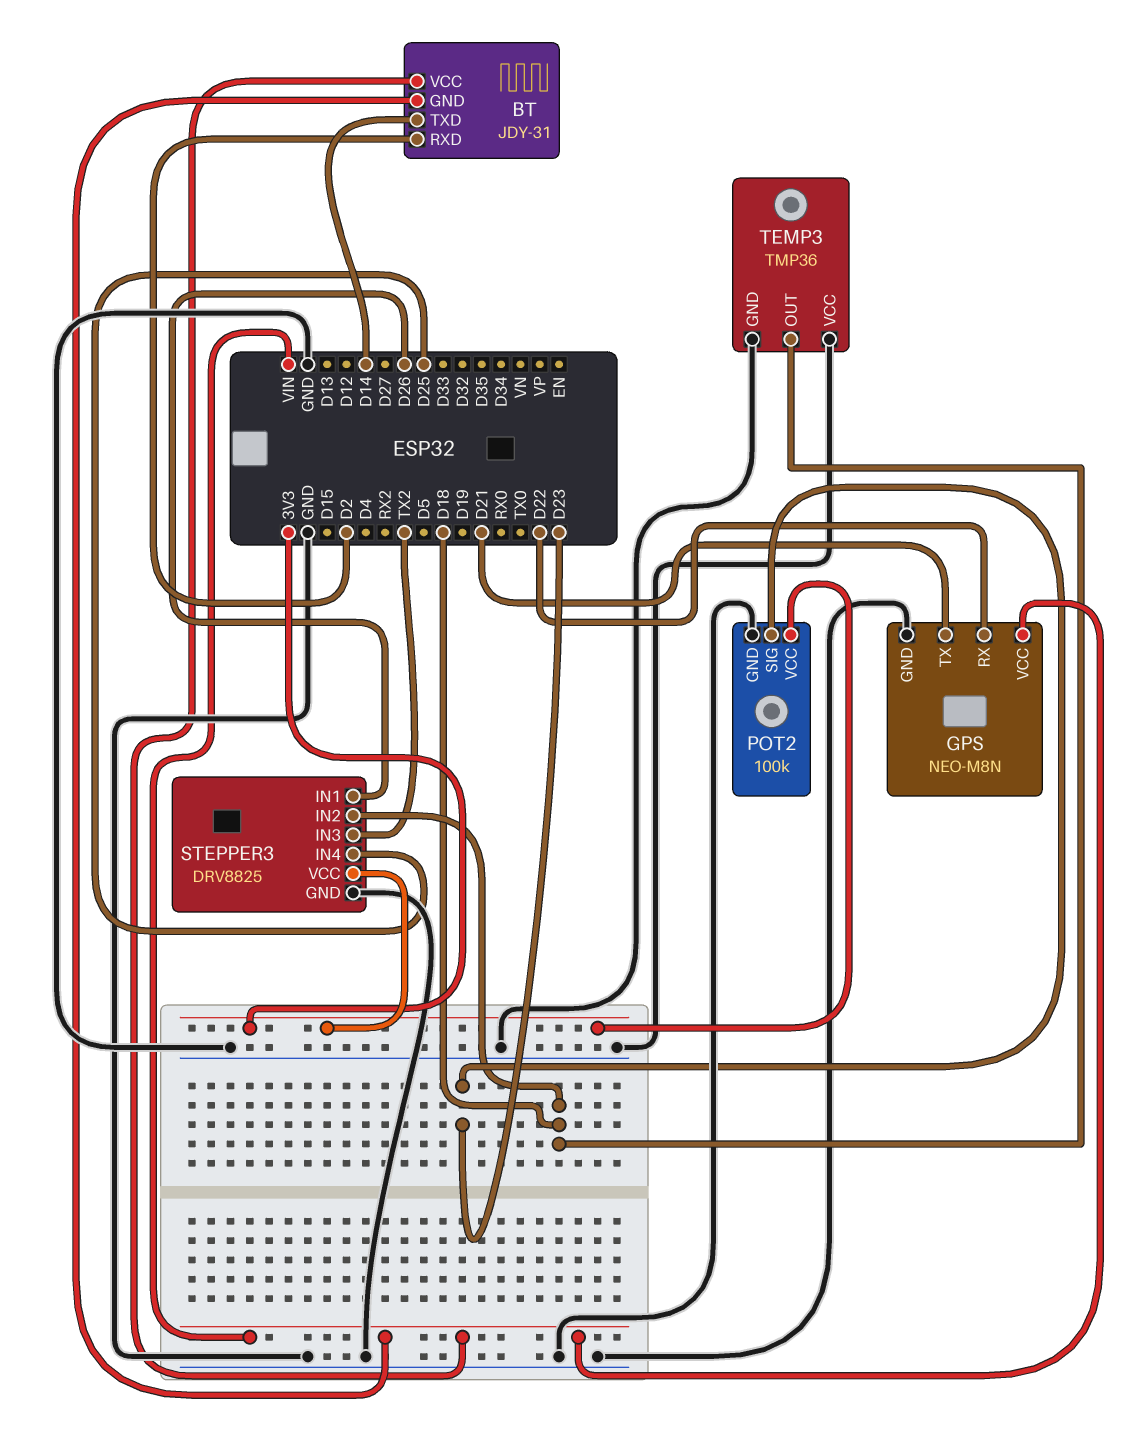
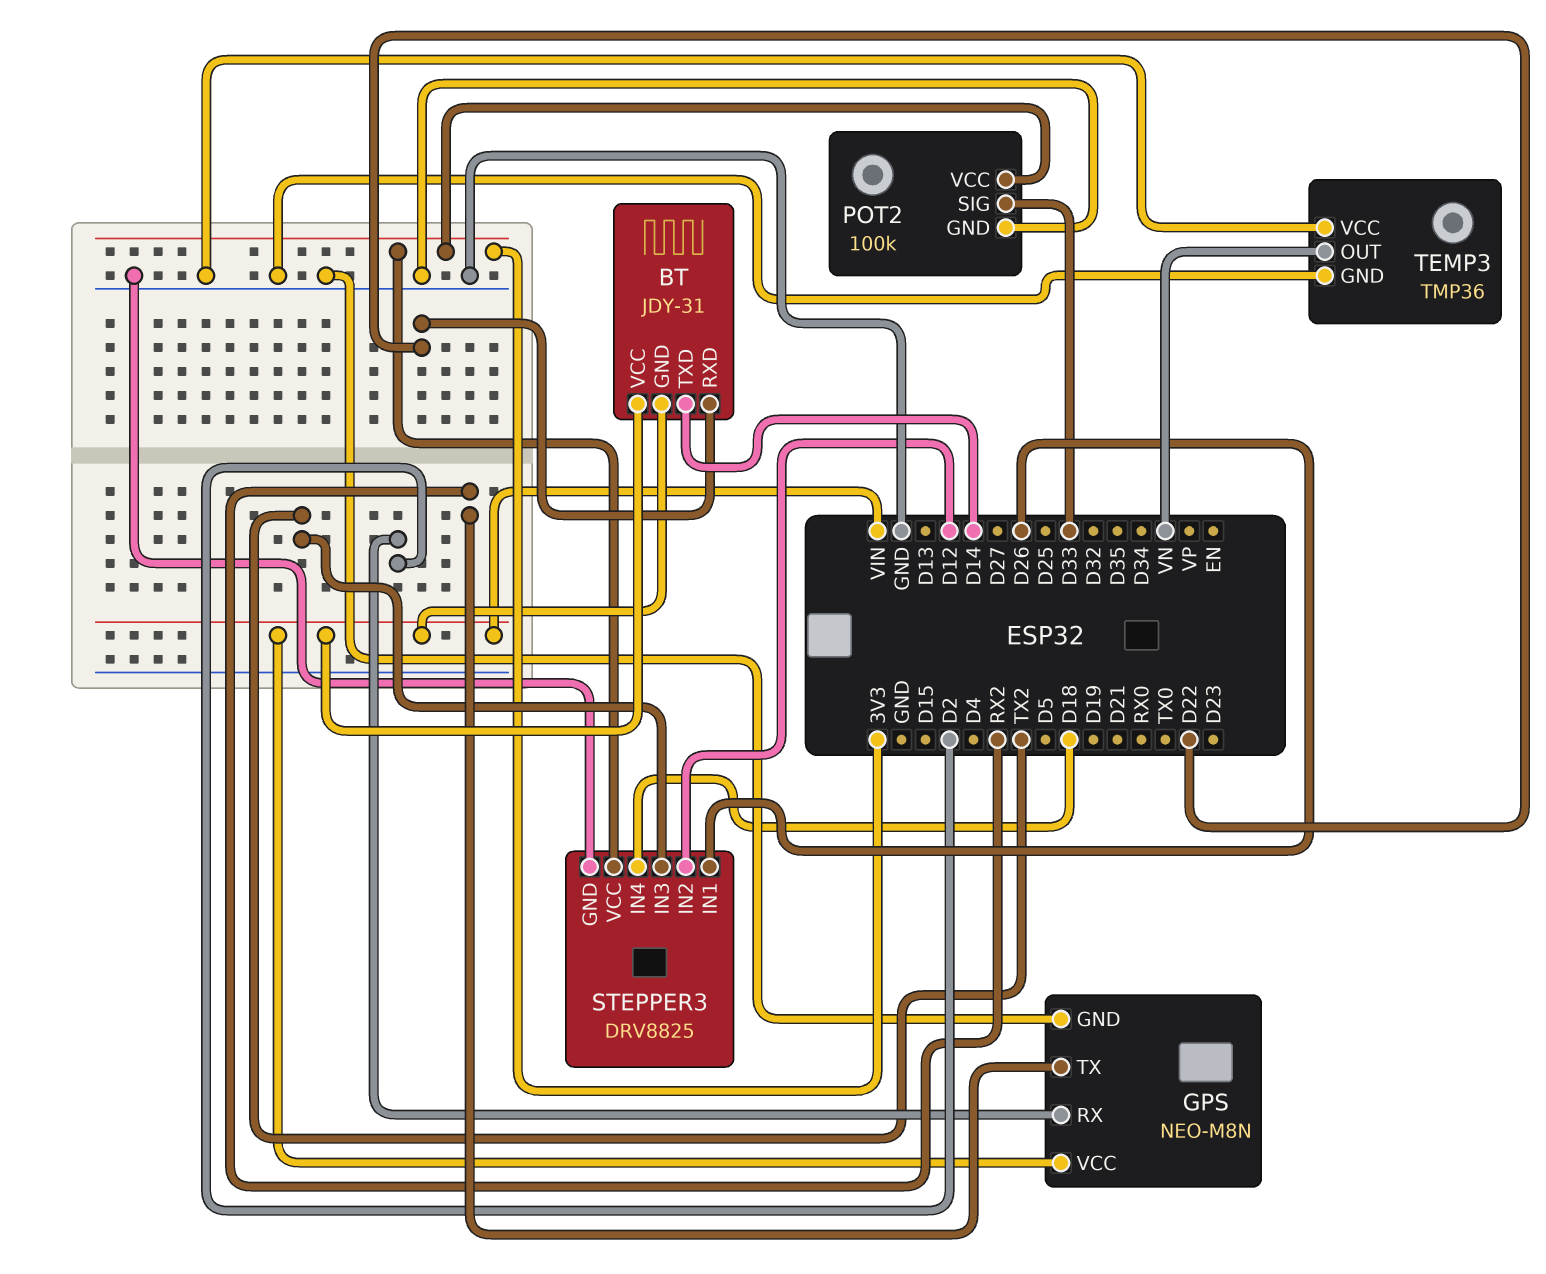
BT pin RXD: D2 -> D22
GPS pin RX: D22 -> D2
GPS pin TX: D21 -> RX2
POT2 pin SIG: D23 -> D33
STEPPER3 pin IN2: D18 -> D12
STEPPER3 pin IN4: D25 -> D18
TEMP3 pin OUT: D18 -> VN

